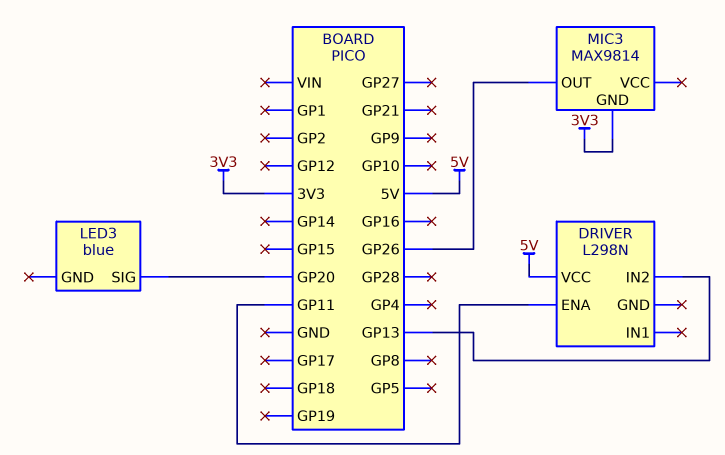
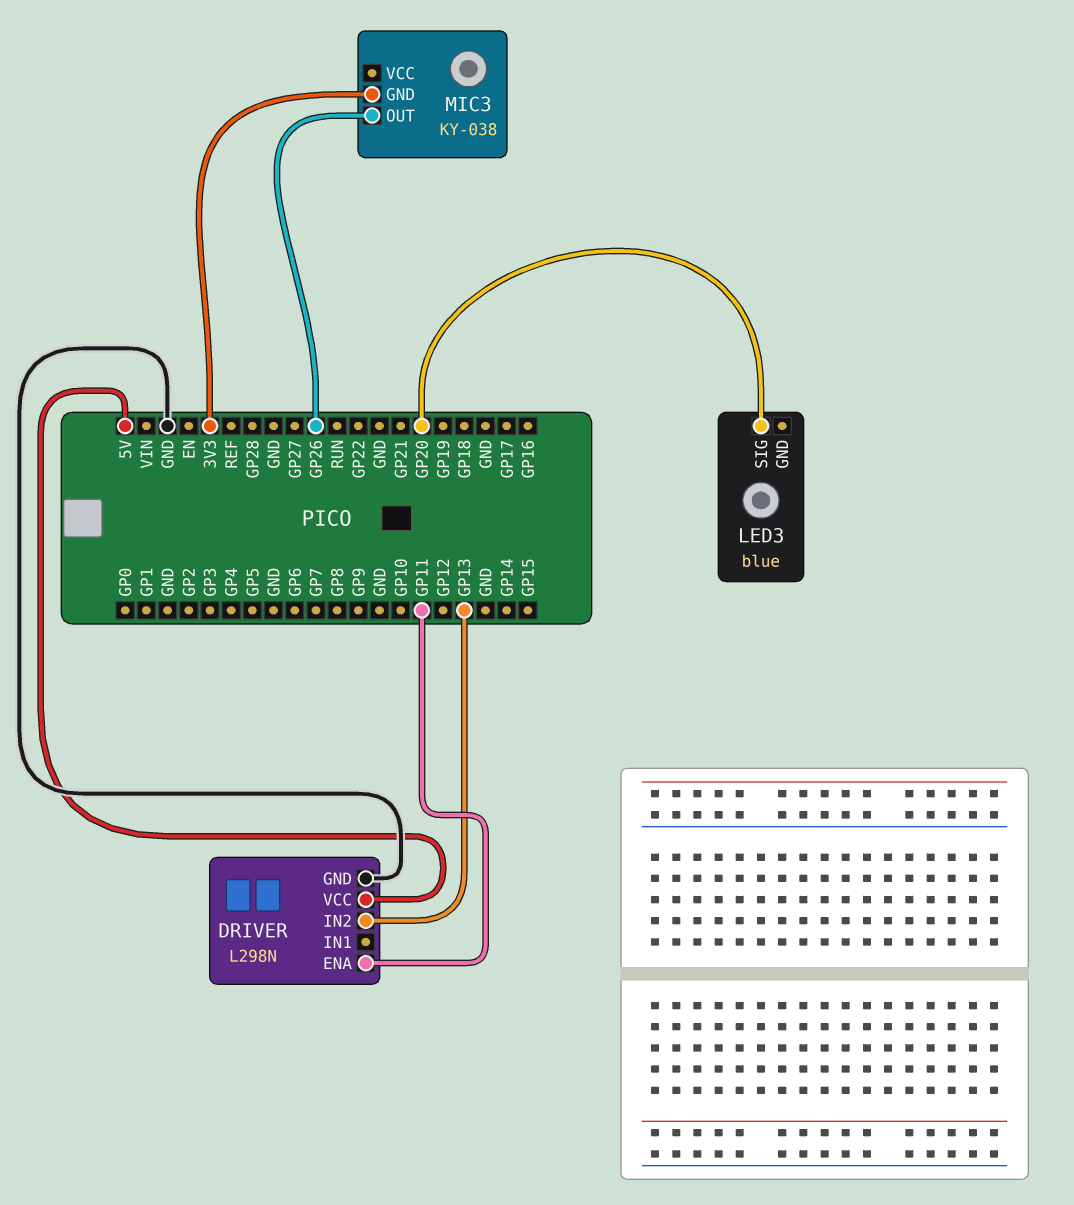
DRIVER pin GND: none -> GND
MIC3: MAX9814 -> KY-038

